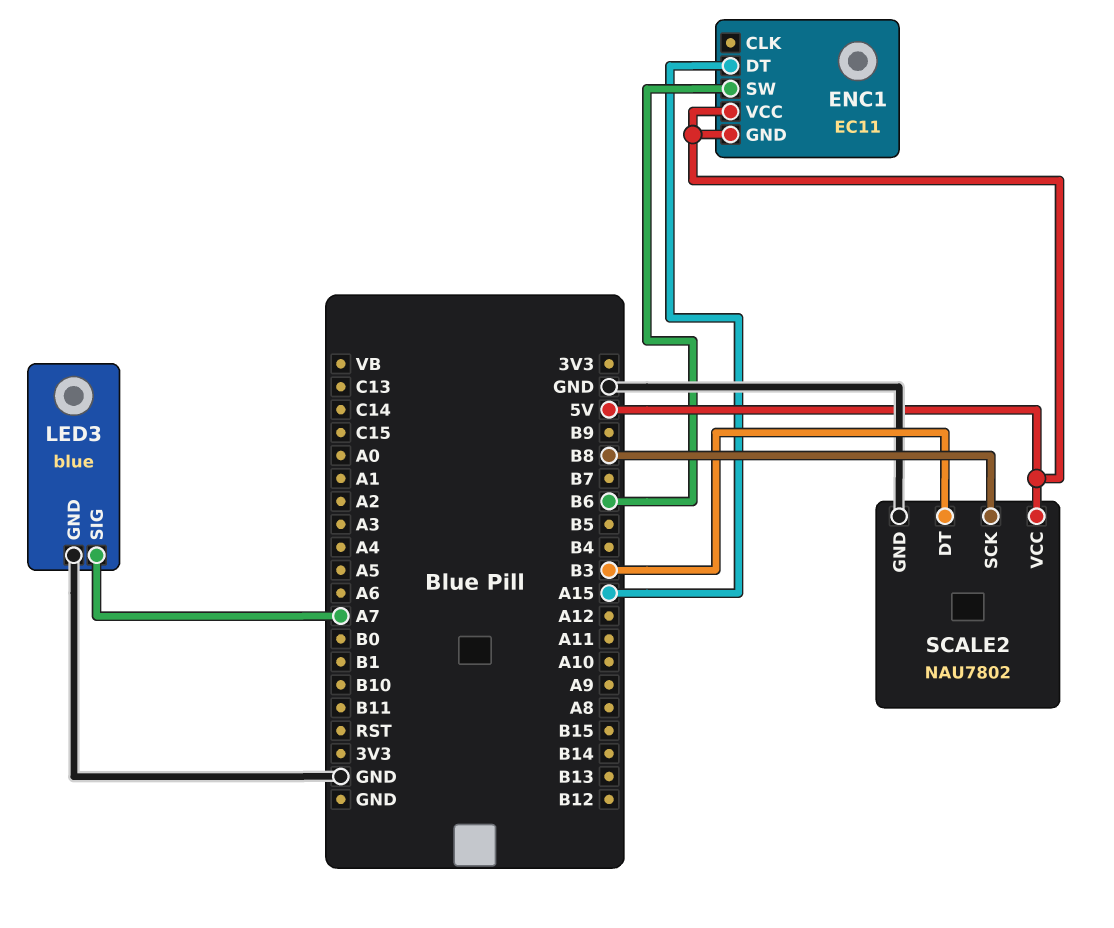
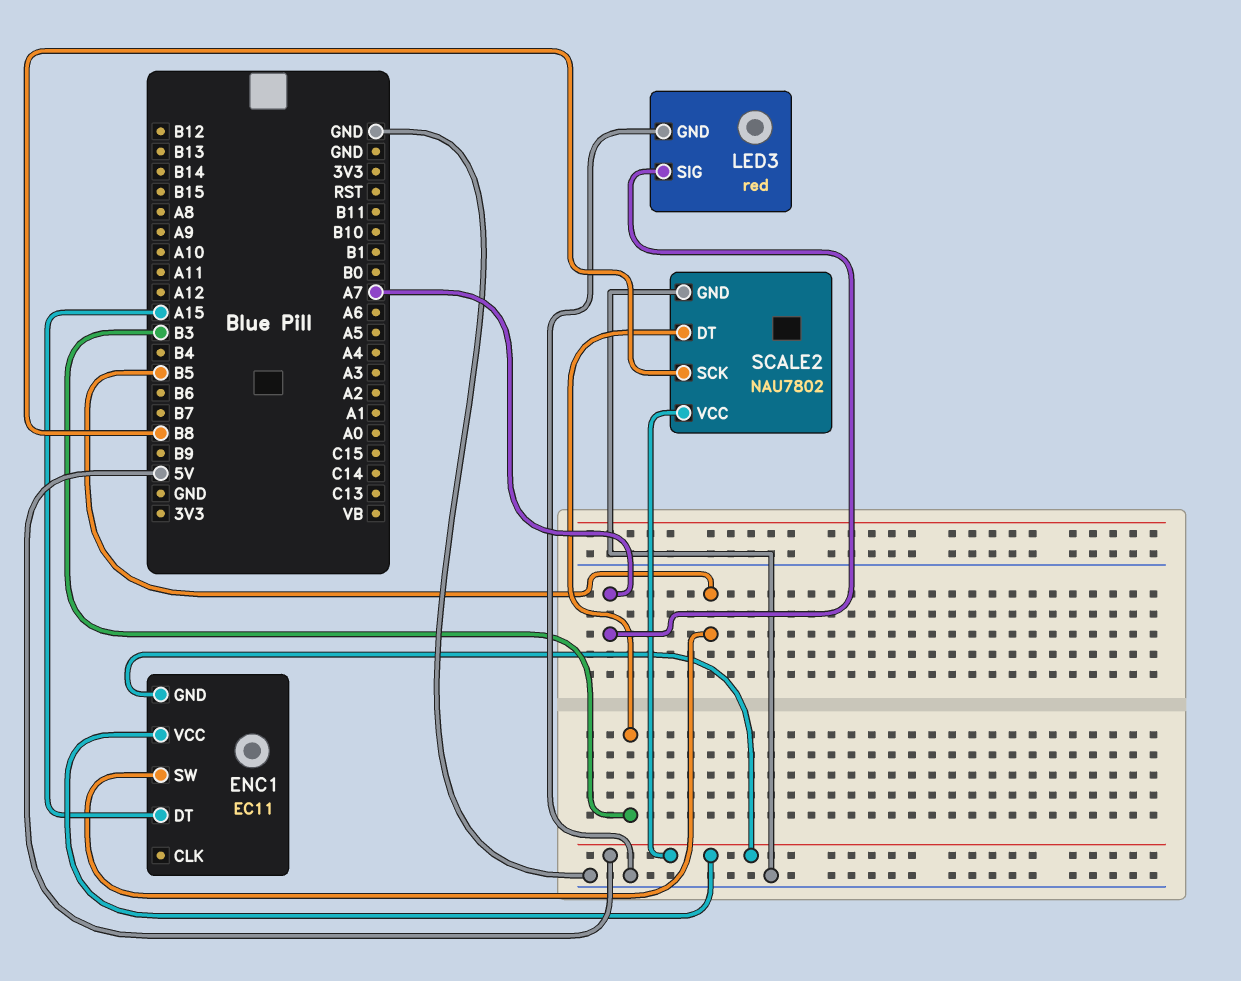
ENC1 pin SW: B6 -> B5
LED3: blue -> red

